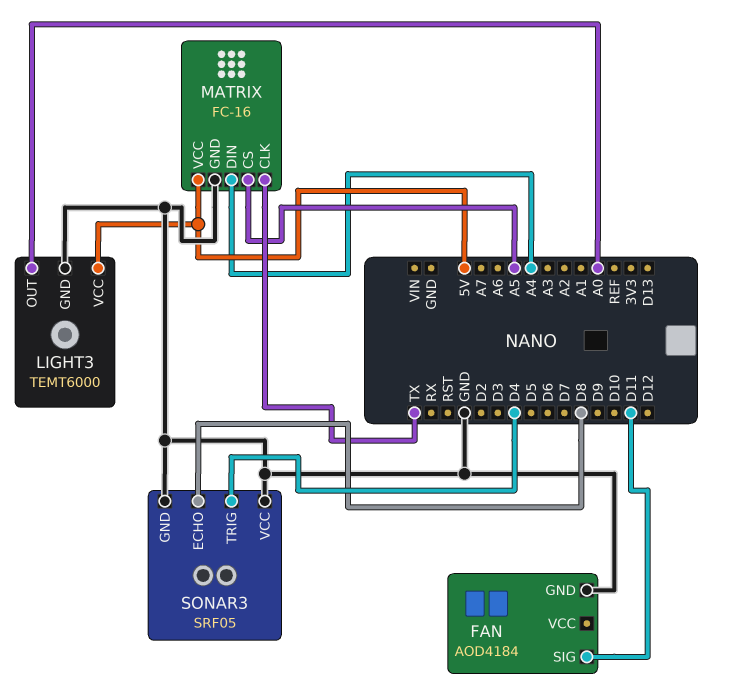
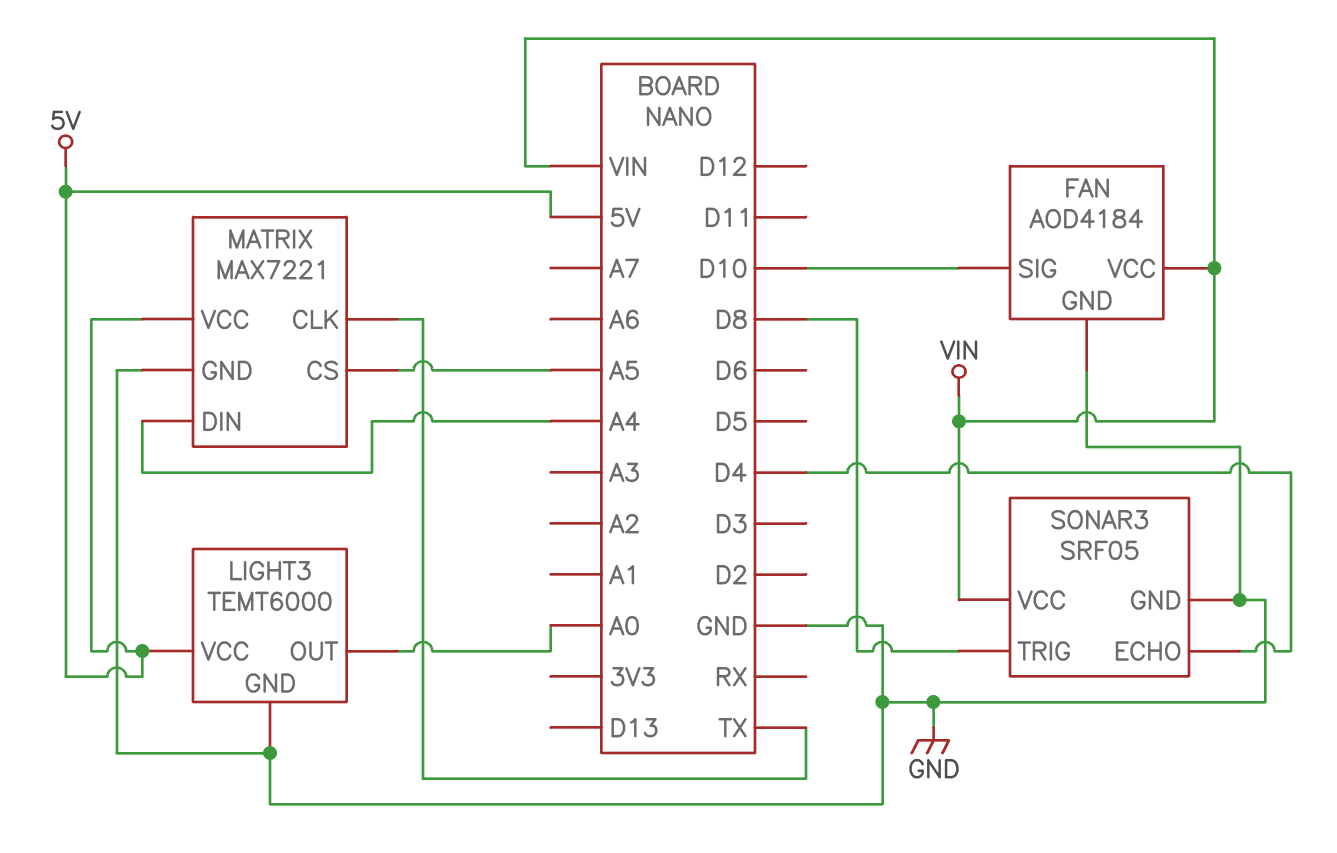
FAN pin SIG: D11 -> D10
FAN pin VCC: none -> VIN
MATRIX: FC-16 -> MAX7221
SONAR3 pin ECHO: D8 -> D4
SONAR3 pin TRIG: D4 -> D8
SONAR3 pin VCC: GND -> VIN

